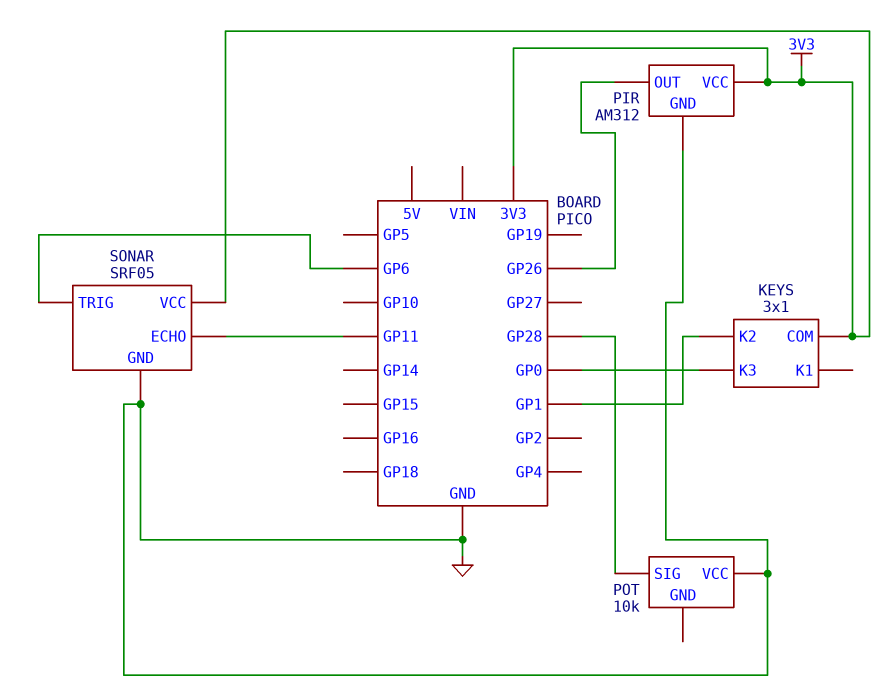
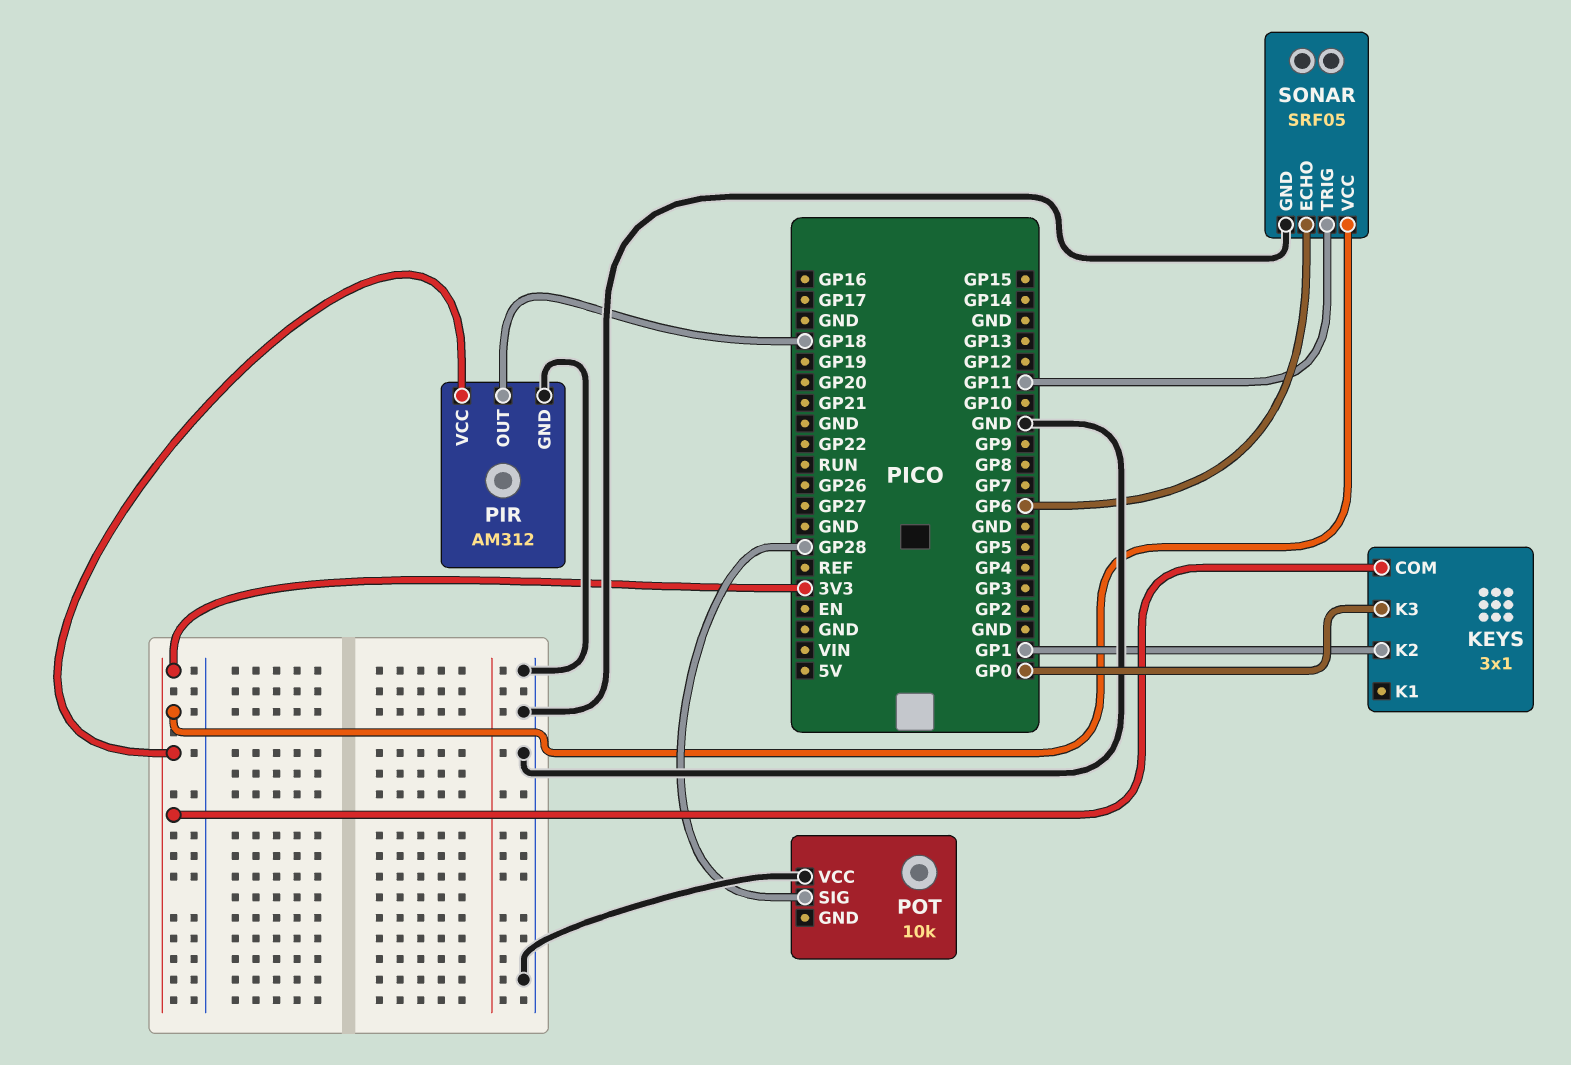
PIR pin OUT: GP26 -> GP18
SONAR pin ECHO: GP11 -> GP6
SONAR pin TRIG: GP6 -> GP11

